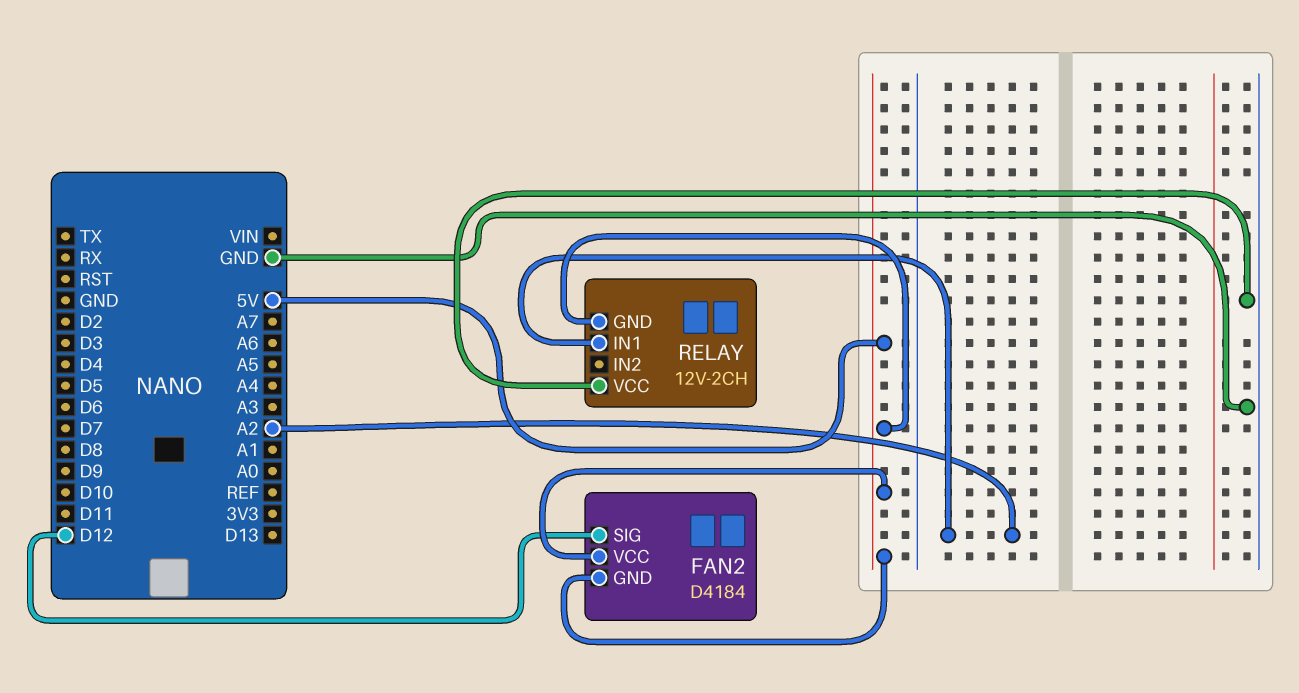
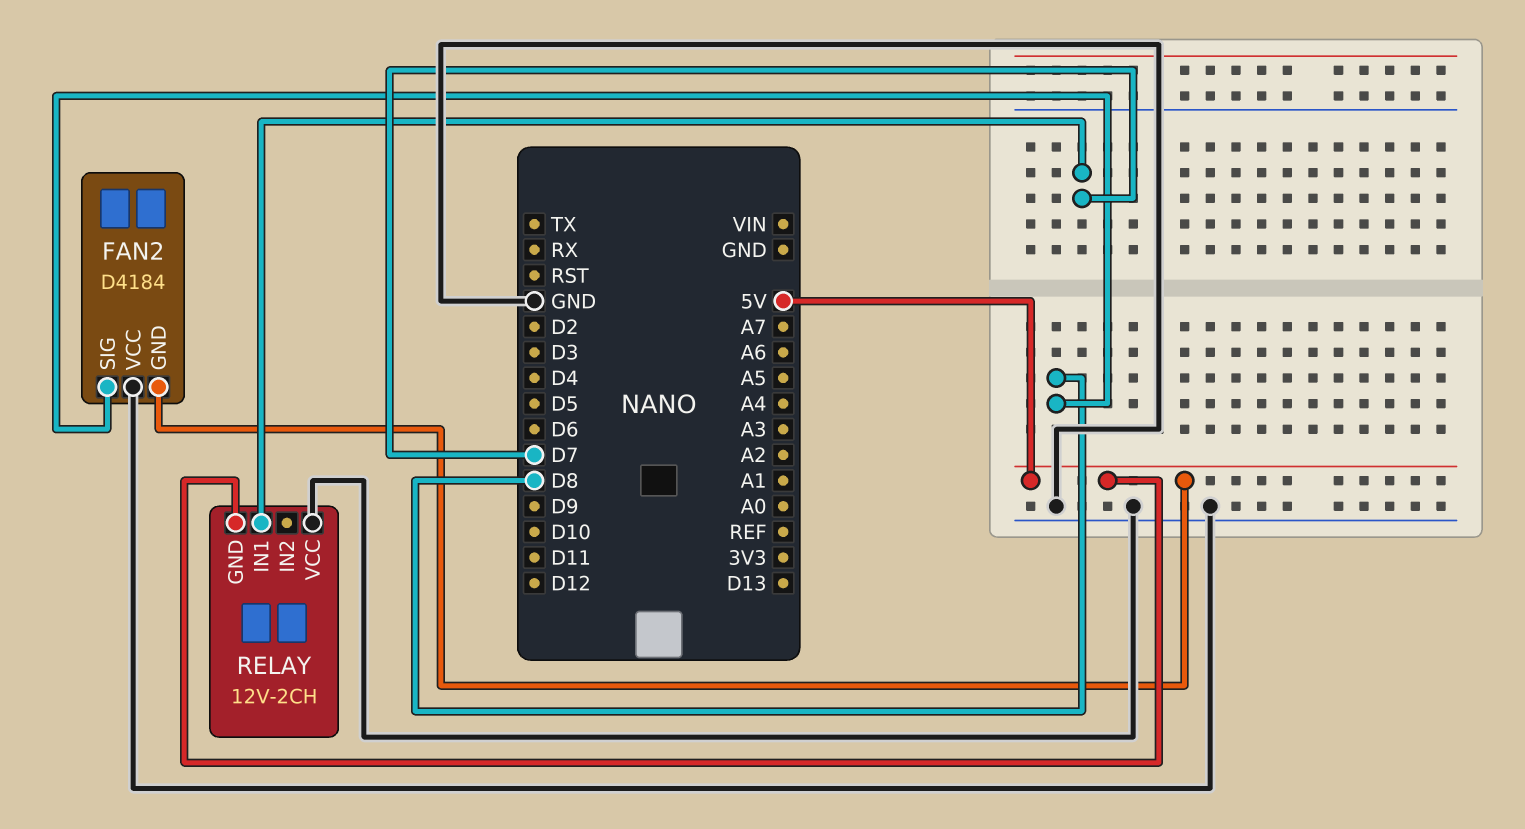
FAN2 pin SIG: D12 -> D8
FAN2 pin VCC: 5V -> GND
RELAY pin IN1: A2 -> D7

